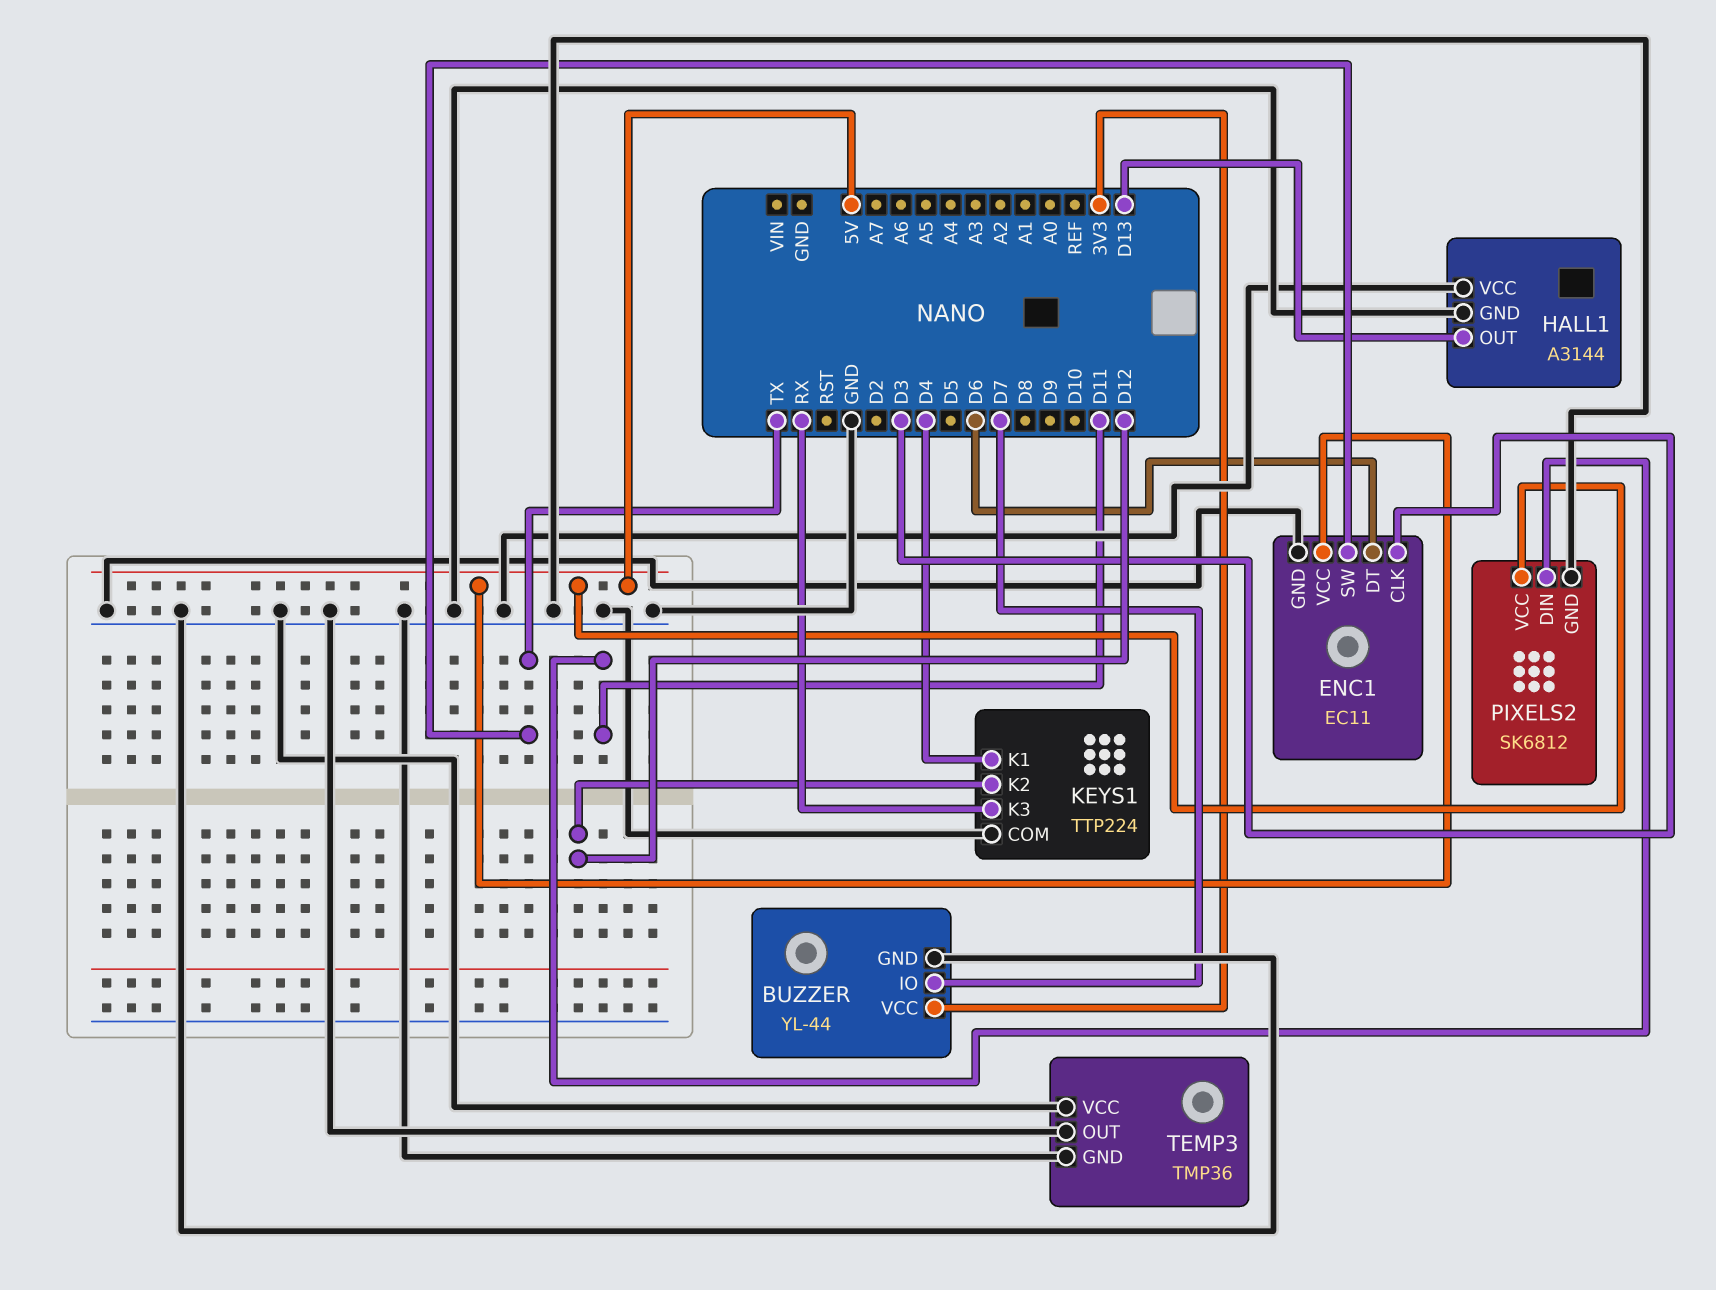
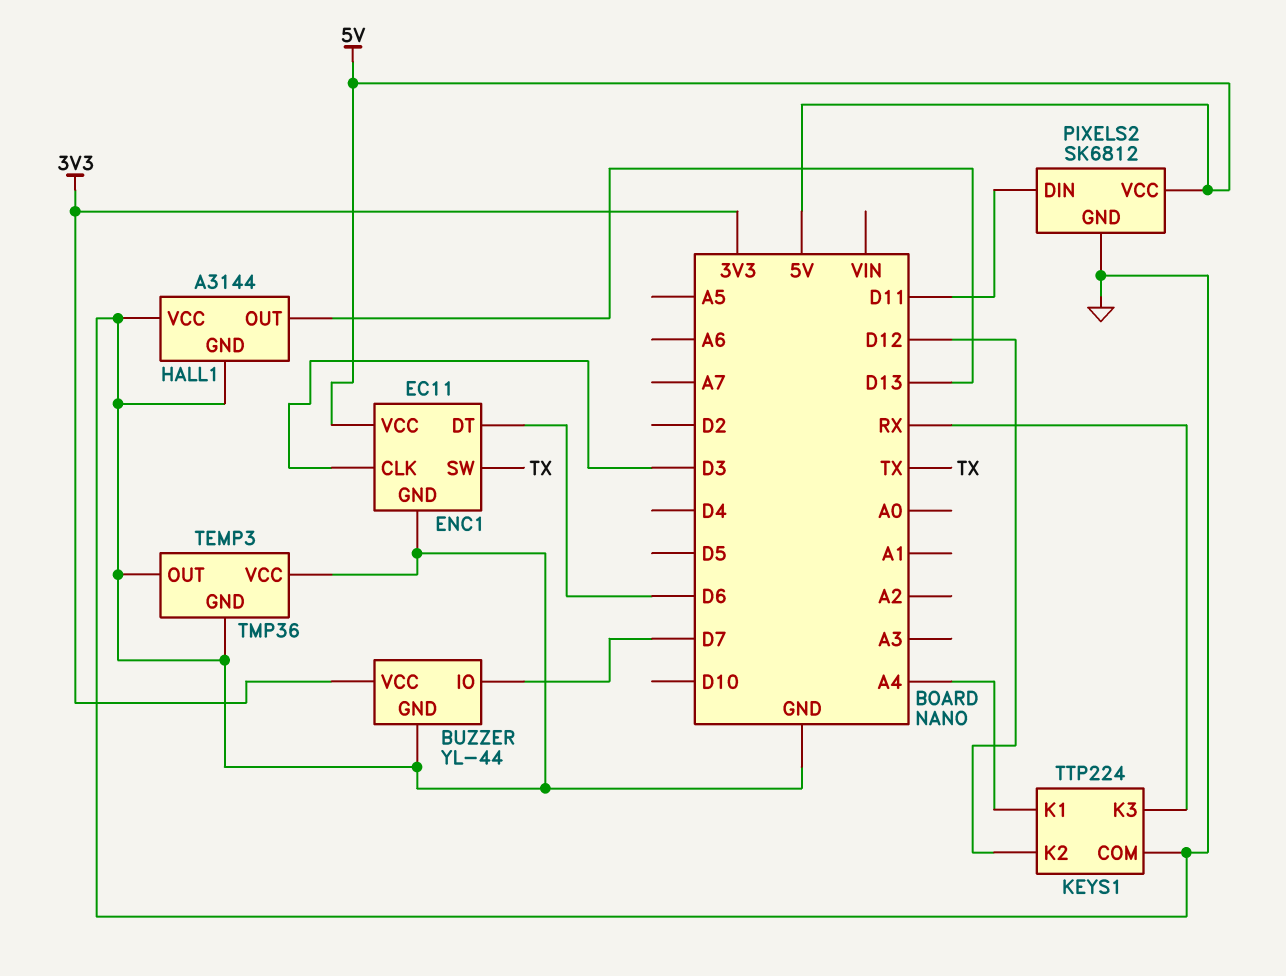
KEYS1 pin K1: D4 -> A4

